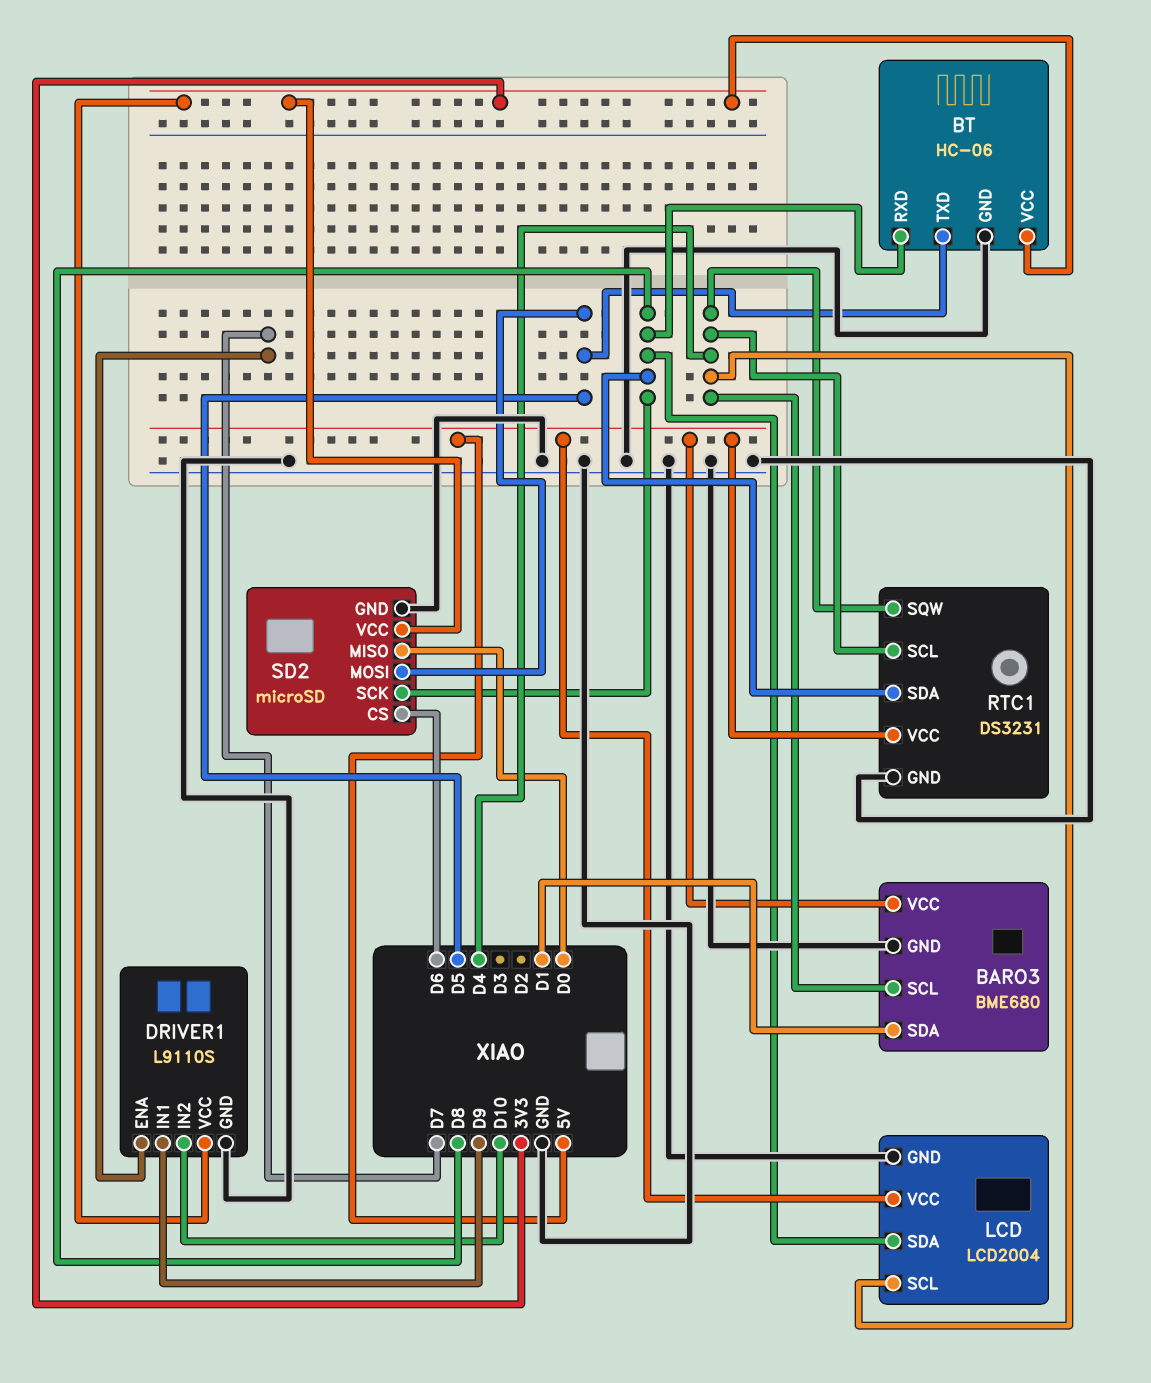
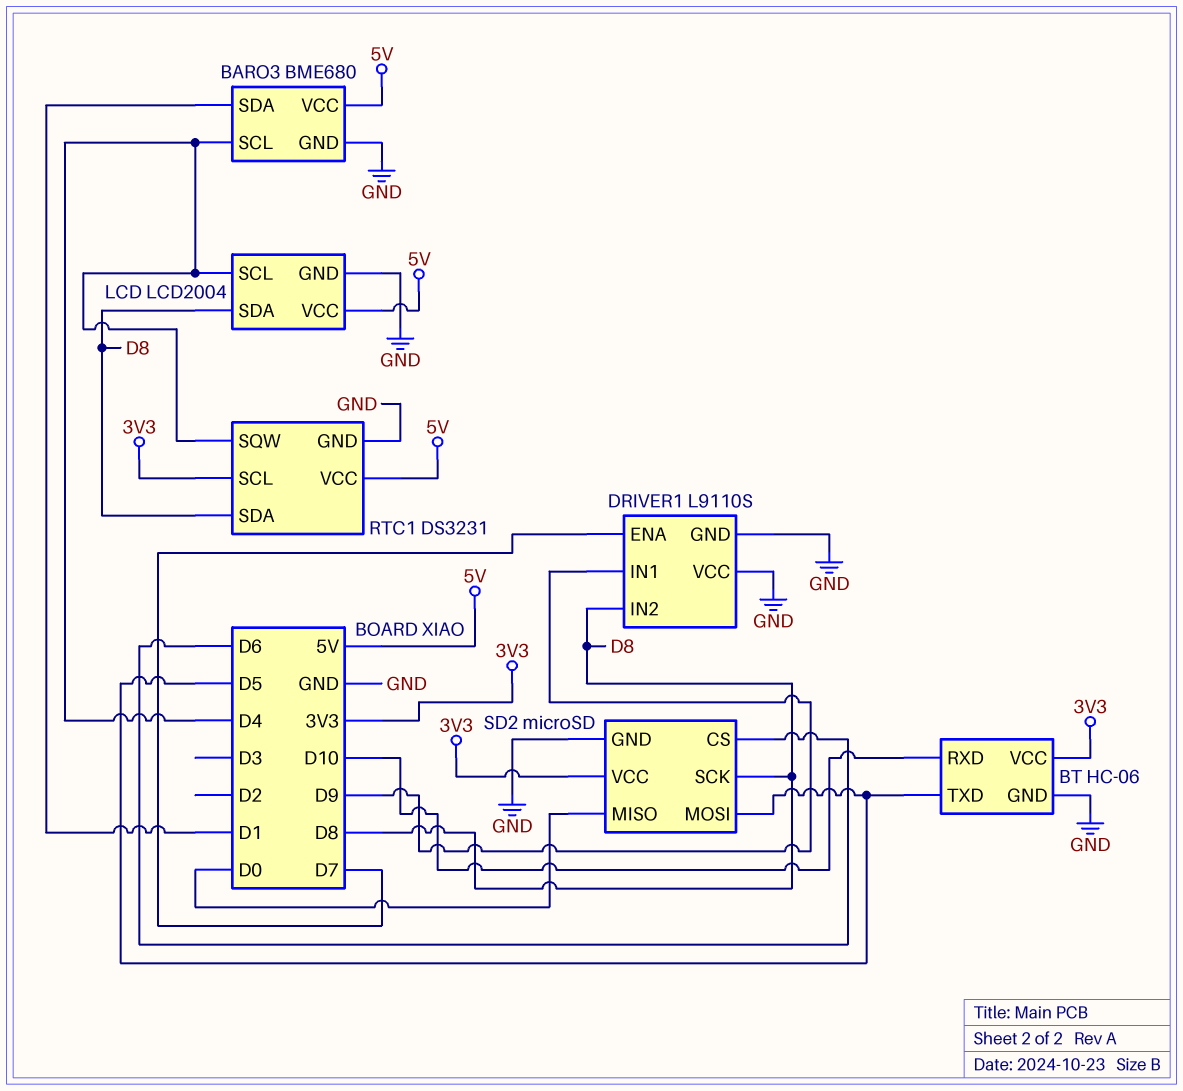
BT pin RXD: D8 -> D10
DRIVER1 pin IN2: D10 -> D8
DRIVER1 pin VCC: 3V3 -> GND
RTC1 pin SCL: D4 -> 3V3

